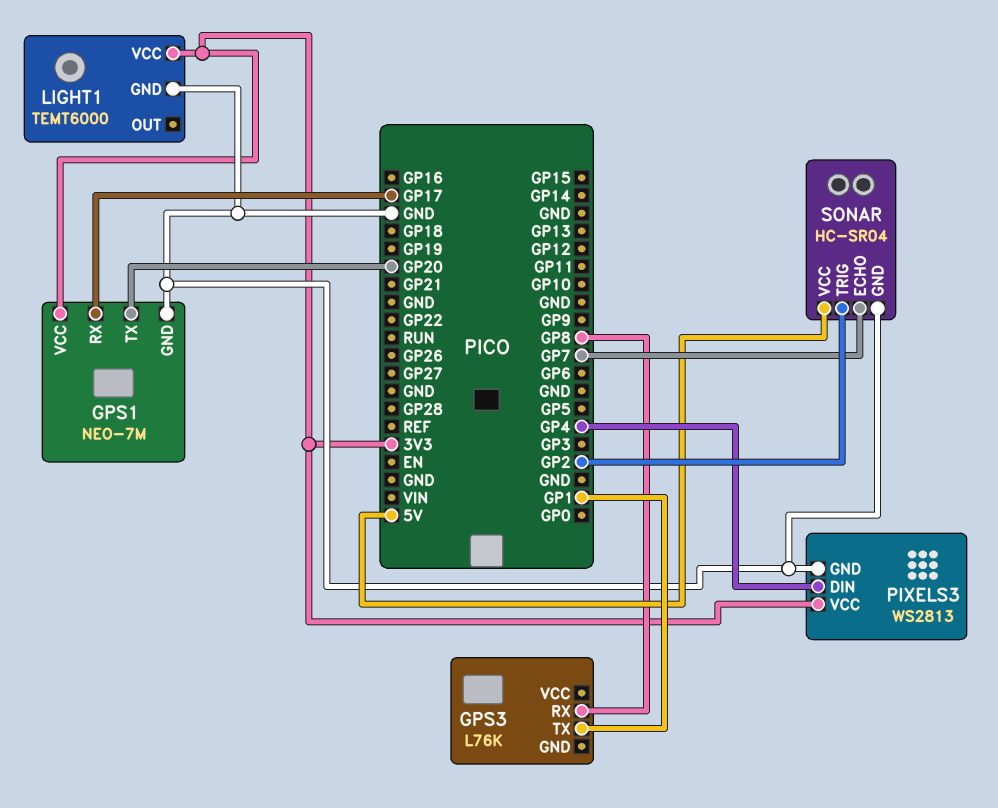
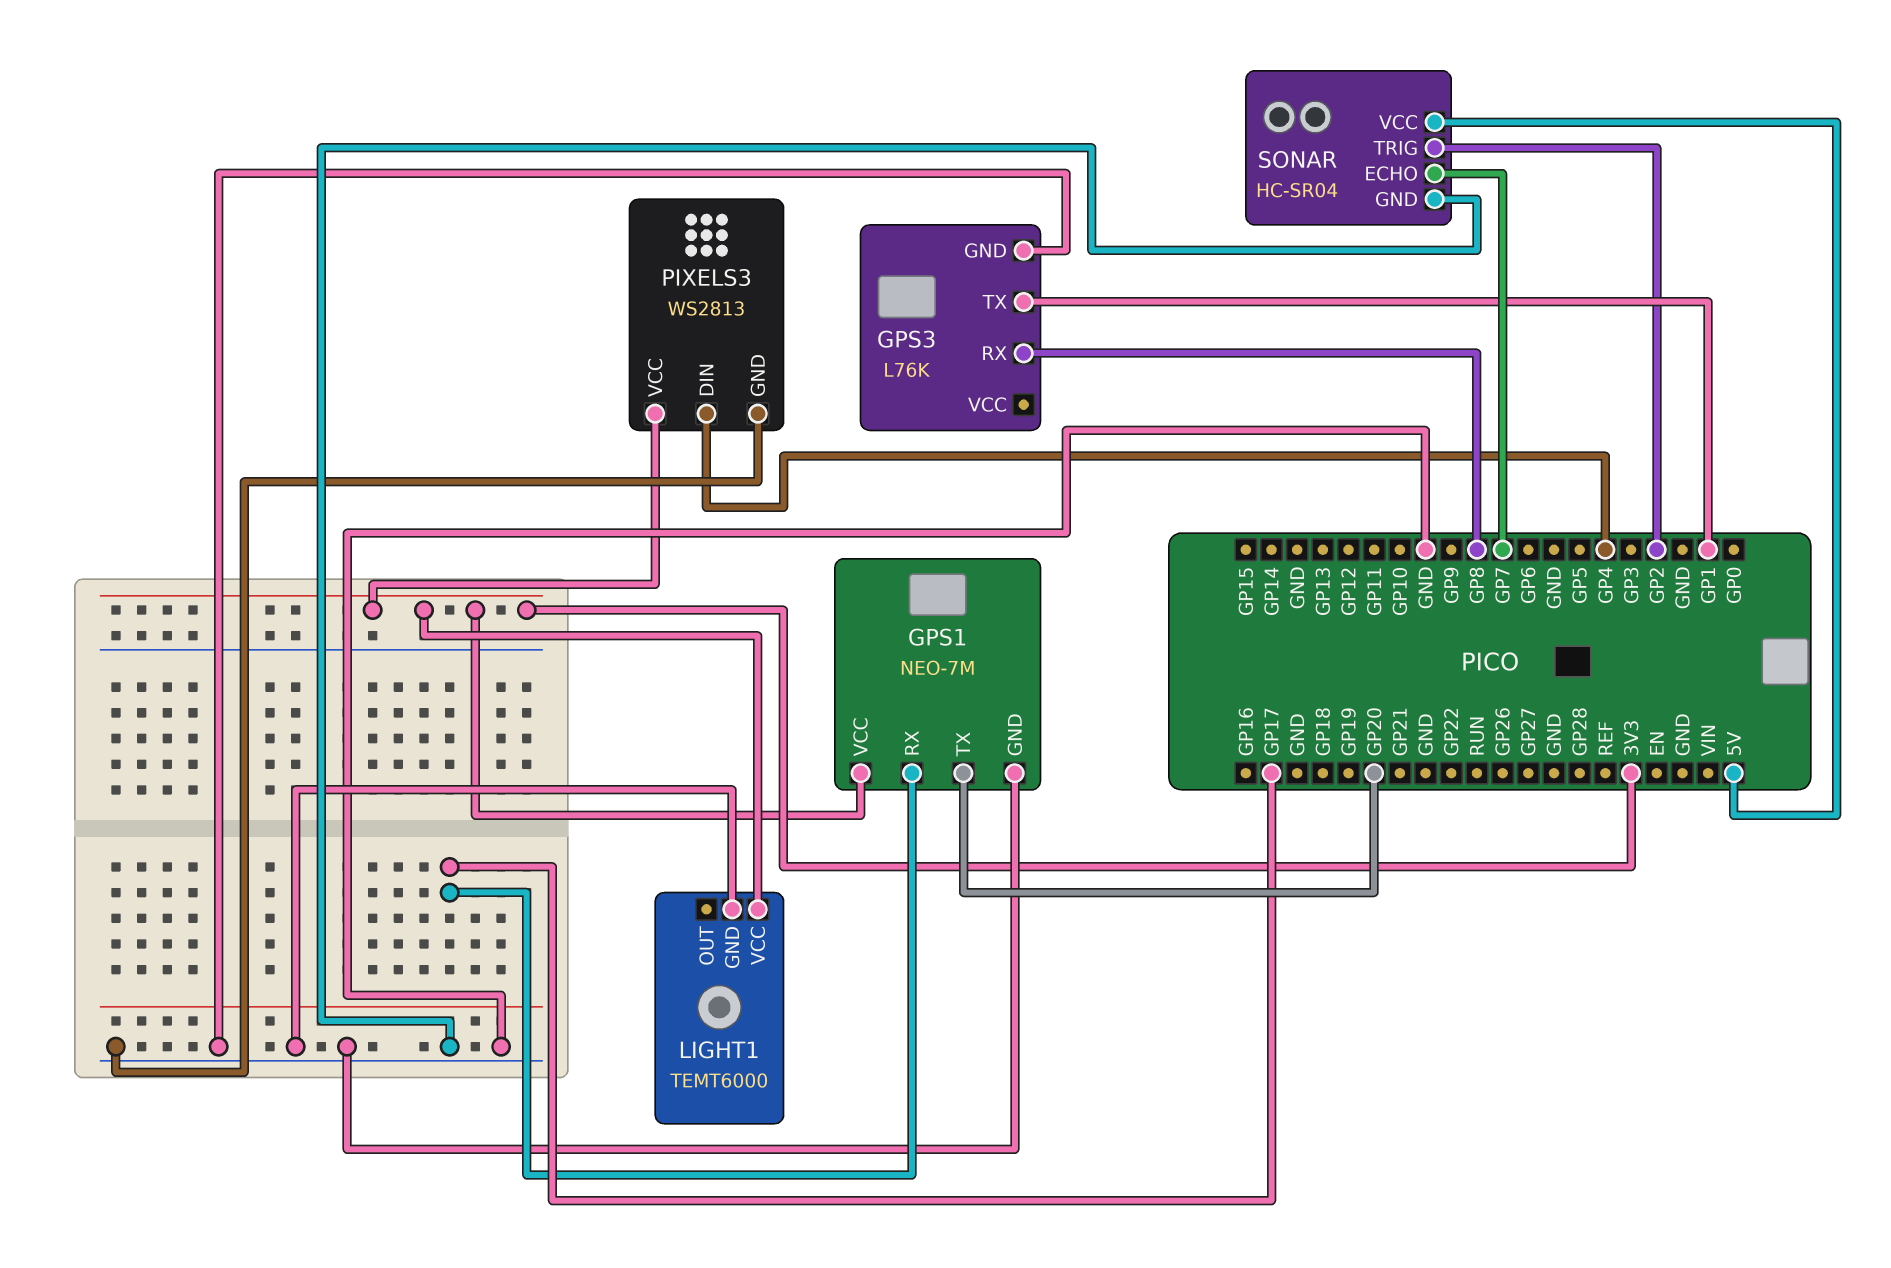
GPS3 pin GND: none -> GND

